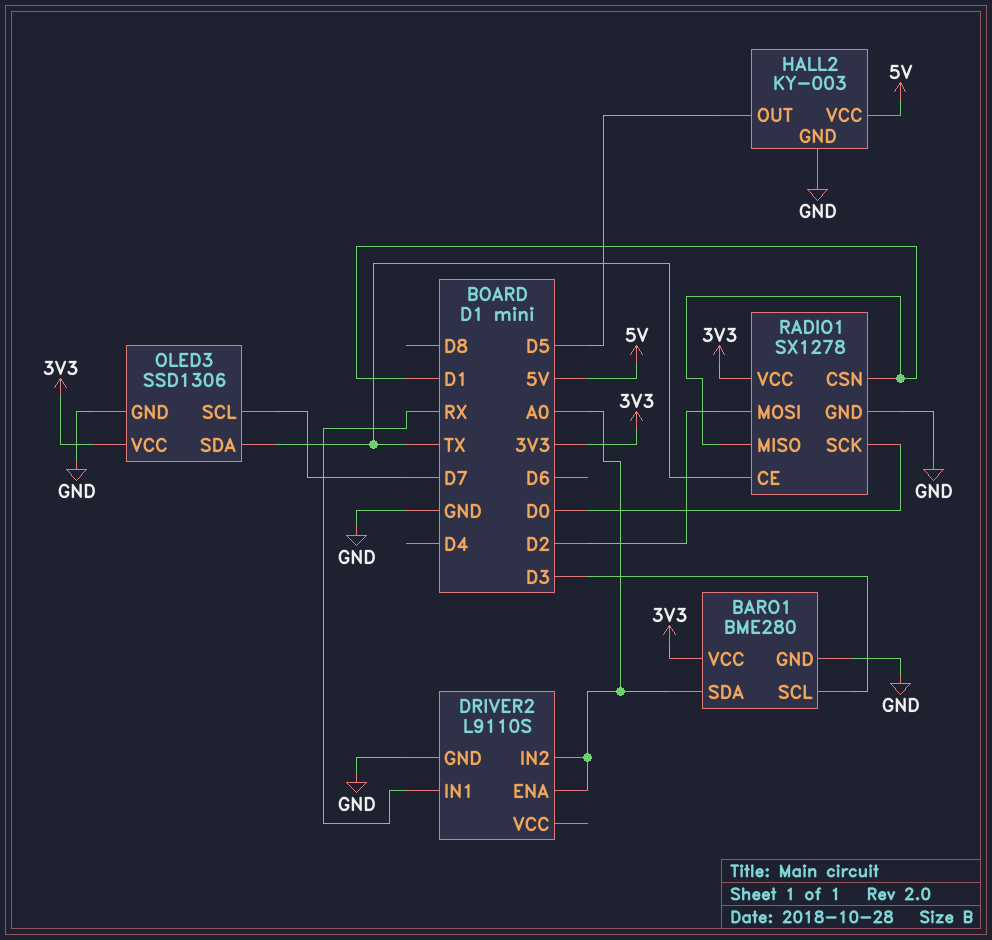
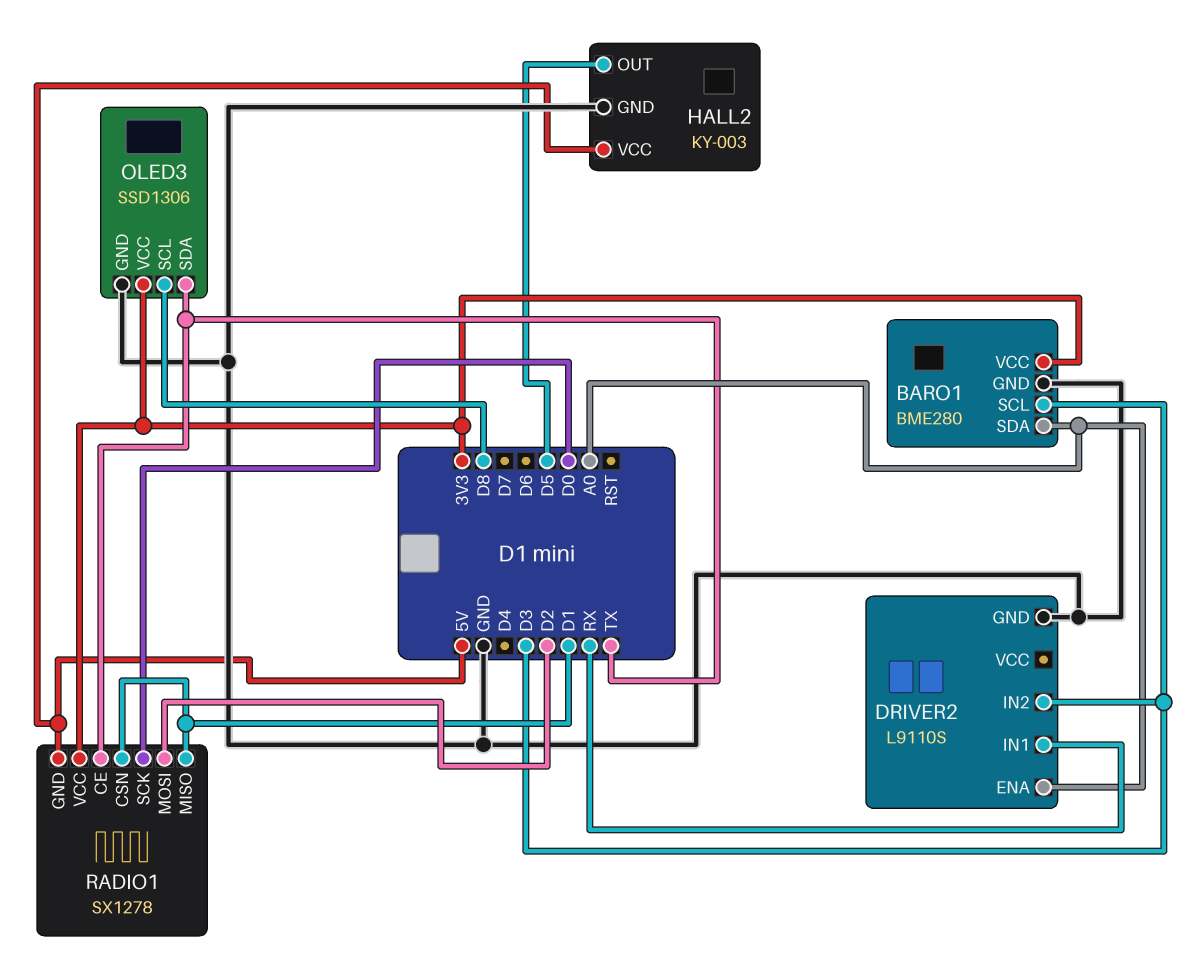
DRIVER2 pin IN2: A0 -> D3
OLED3 pin SCL: D7 -> D8
RADIO1 pin GND: GND -> 5V

